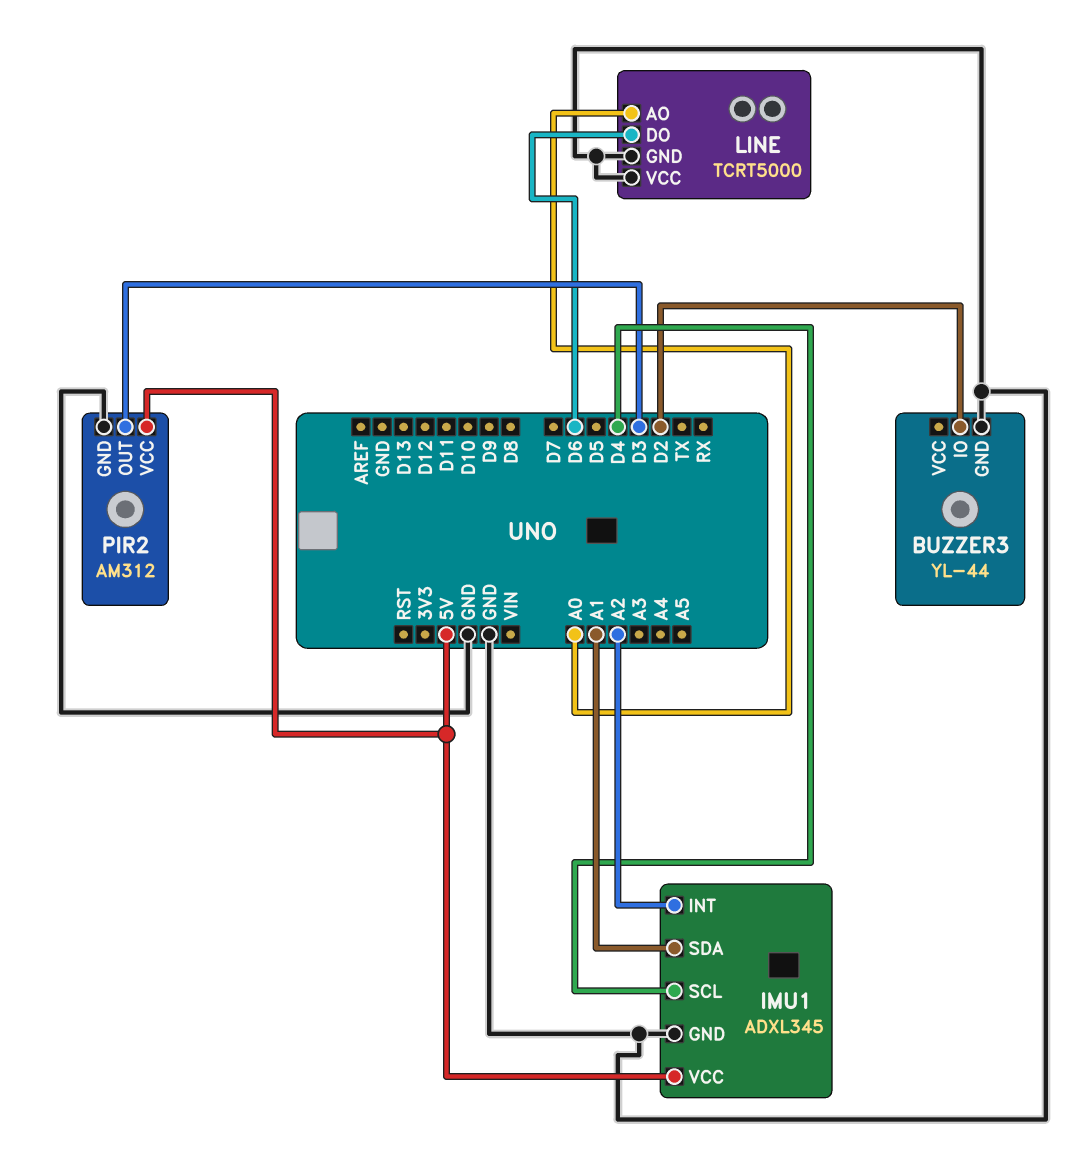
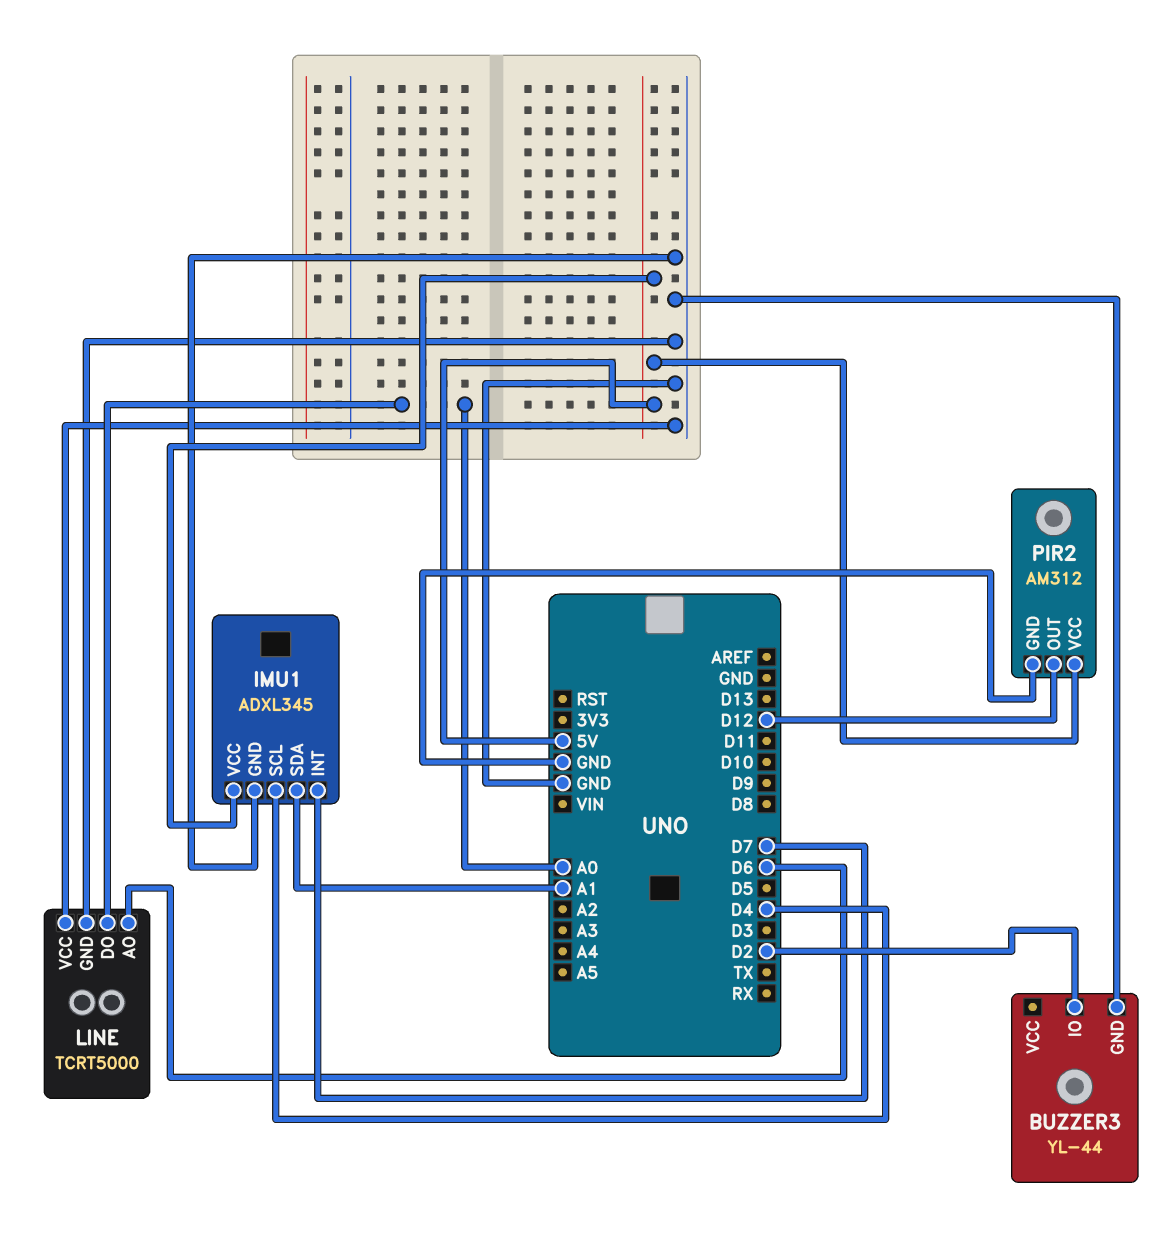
IMU1 pin INT: A2 -> D7
LINE pin AO: A0 -> D6
LINE pin DO: D6 -> A0
PIR2 pin OUT: D3 -> D12

